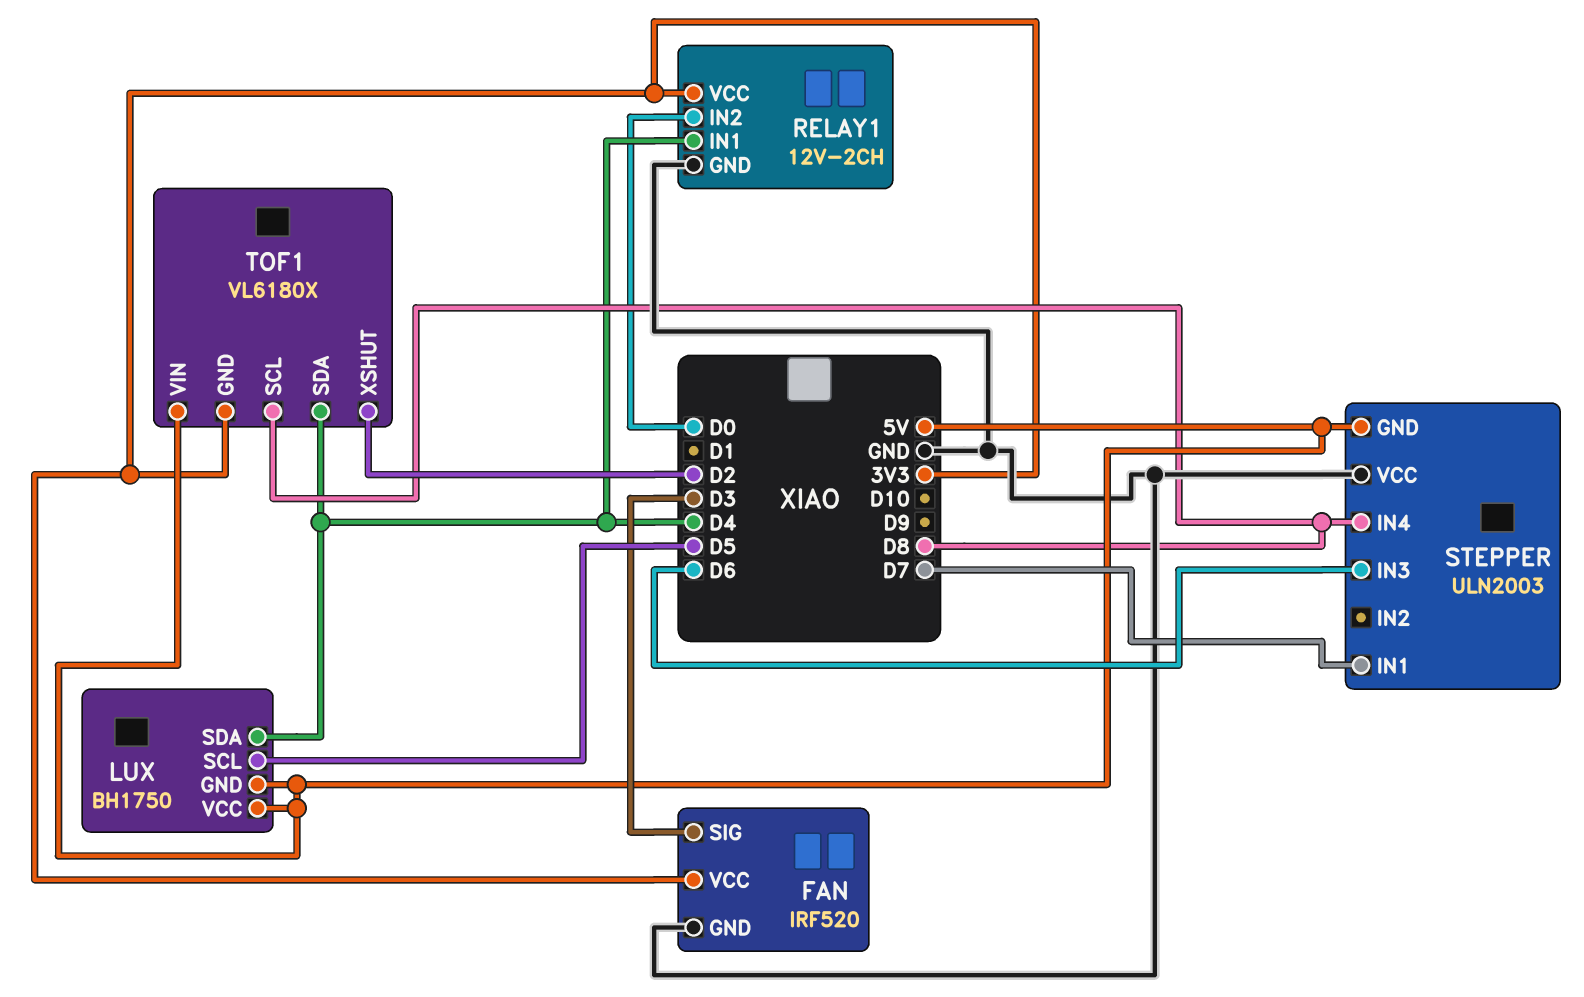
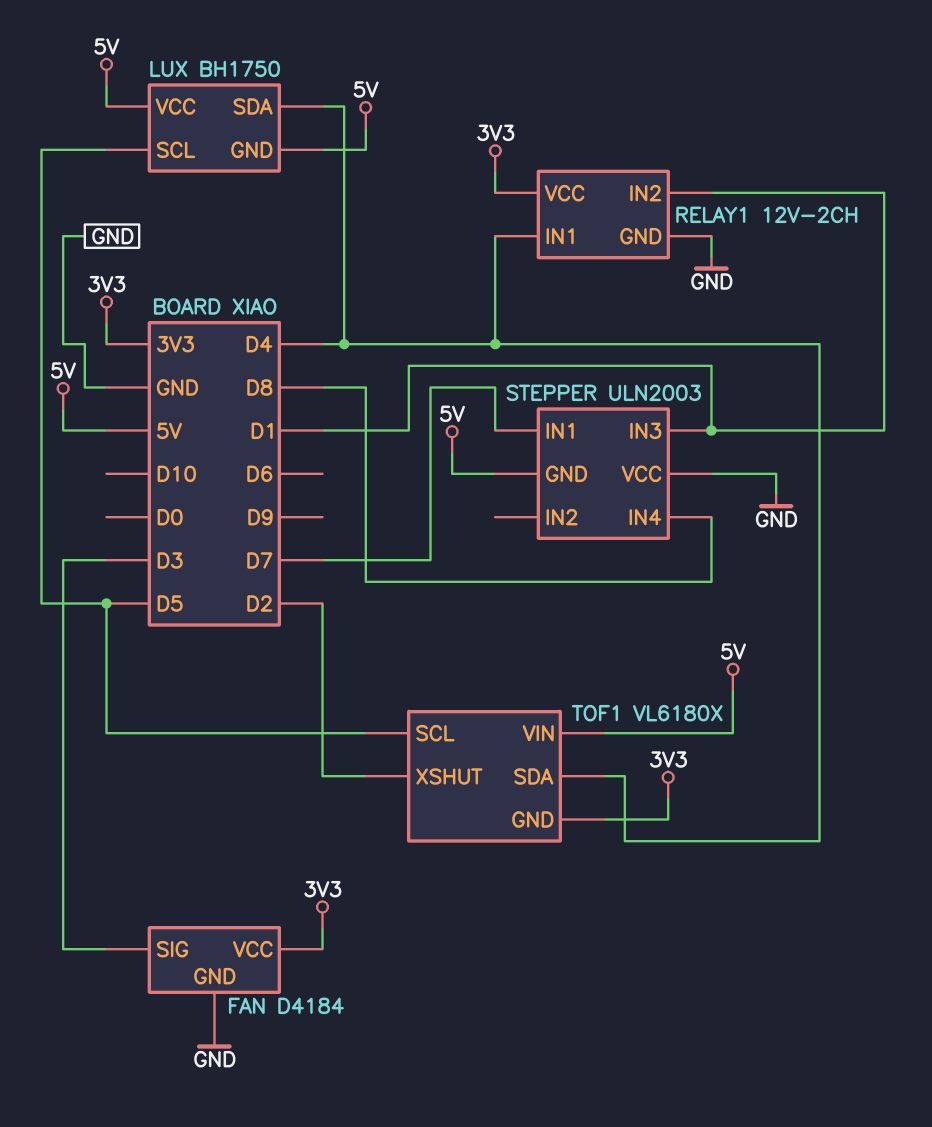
FAN: IRF520 -> D4184
RELAY1 pin IN2: D0 -> D1
STEPPER pin IN3: D6 -> D1
TOF1 pin SCL: D8 -> D5

